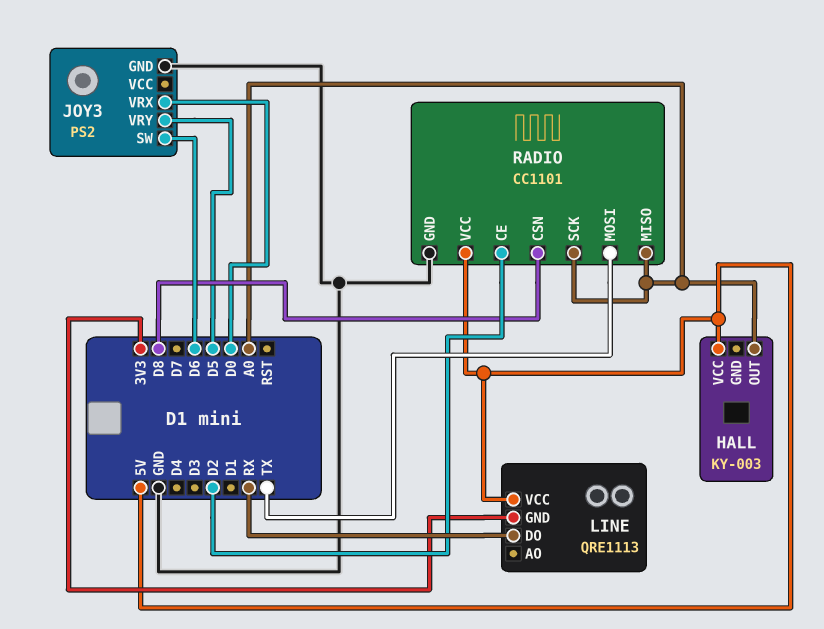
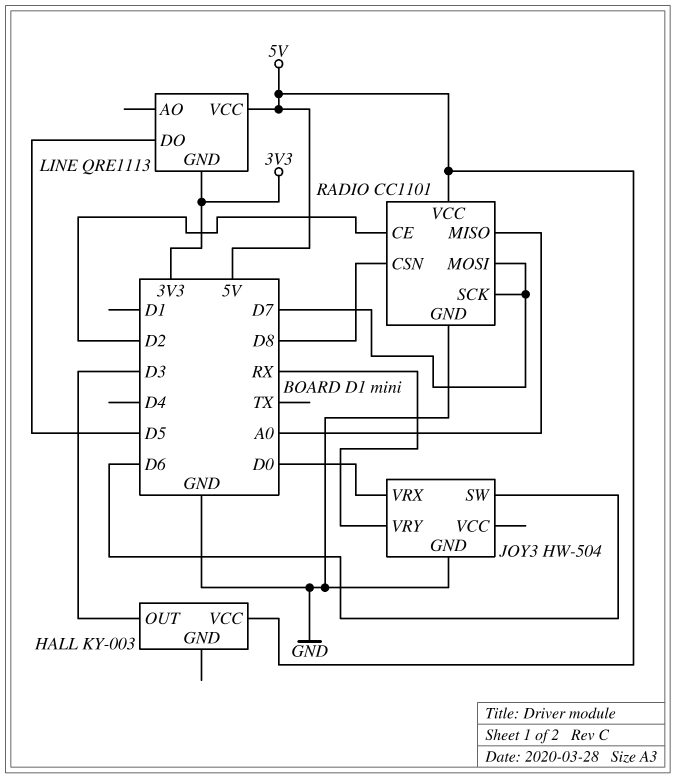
HALL pin OUT: A0 -> D3
JOY3: PS2 -> HW-504
JOY3 pin VRY: D5 -> RX
LINE pin DO: RX -> D5
RADIO pin MOSI: TX -> D7
RADIO pin SCK: A0 -> D7

